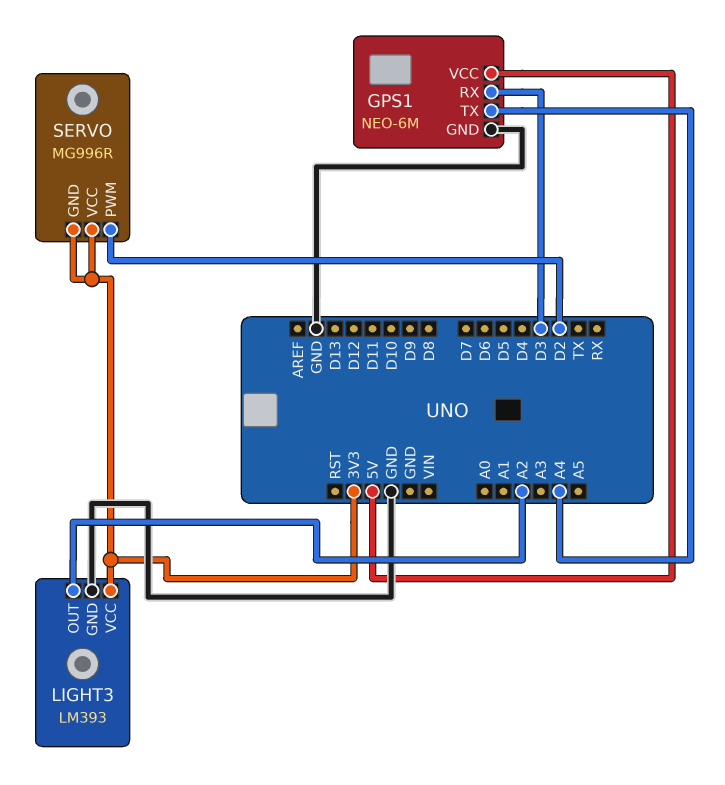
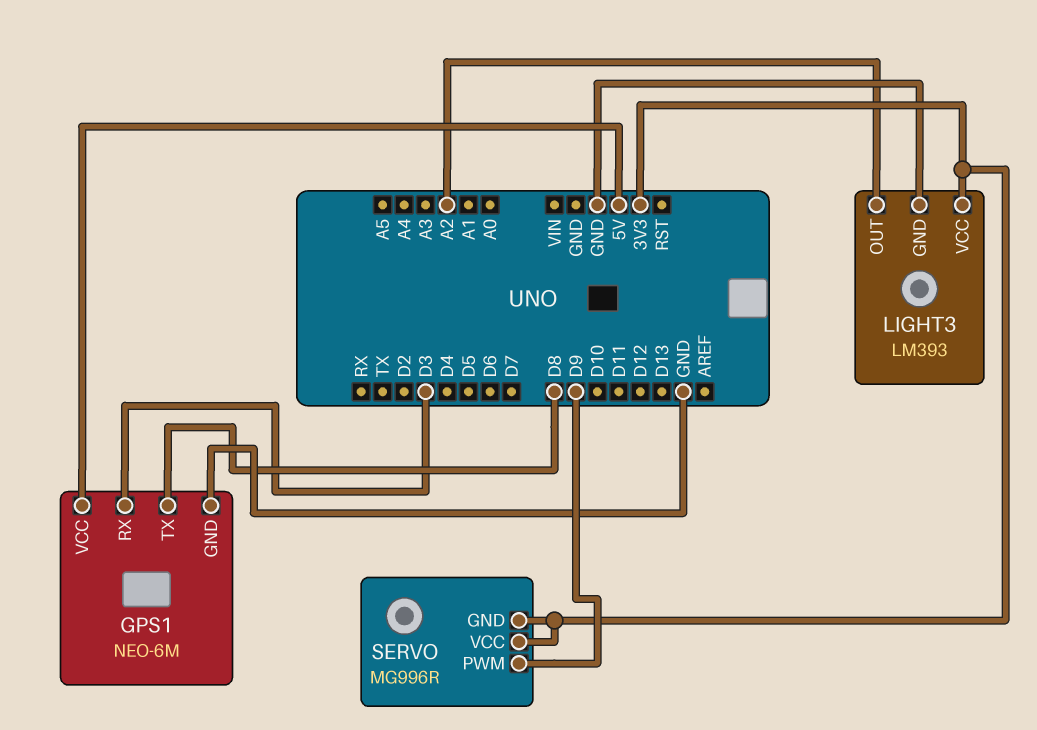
GPS1 pin TX: A4 -> D8
SERVO pin PWM: D2 -> D9

